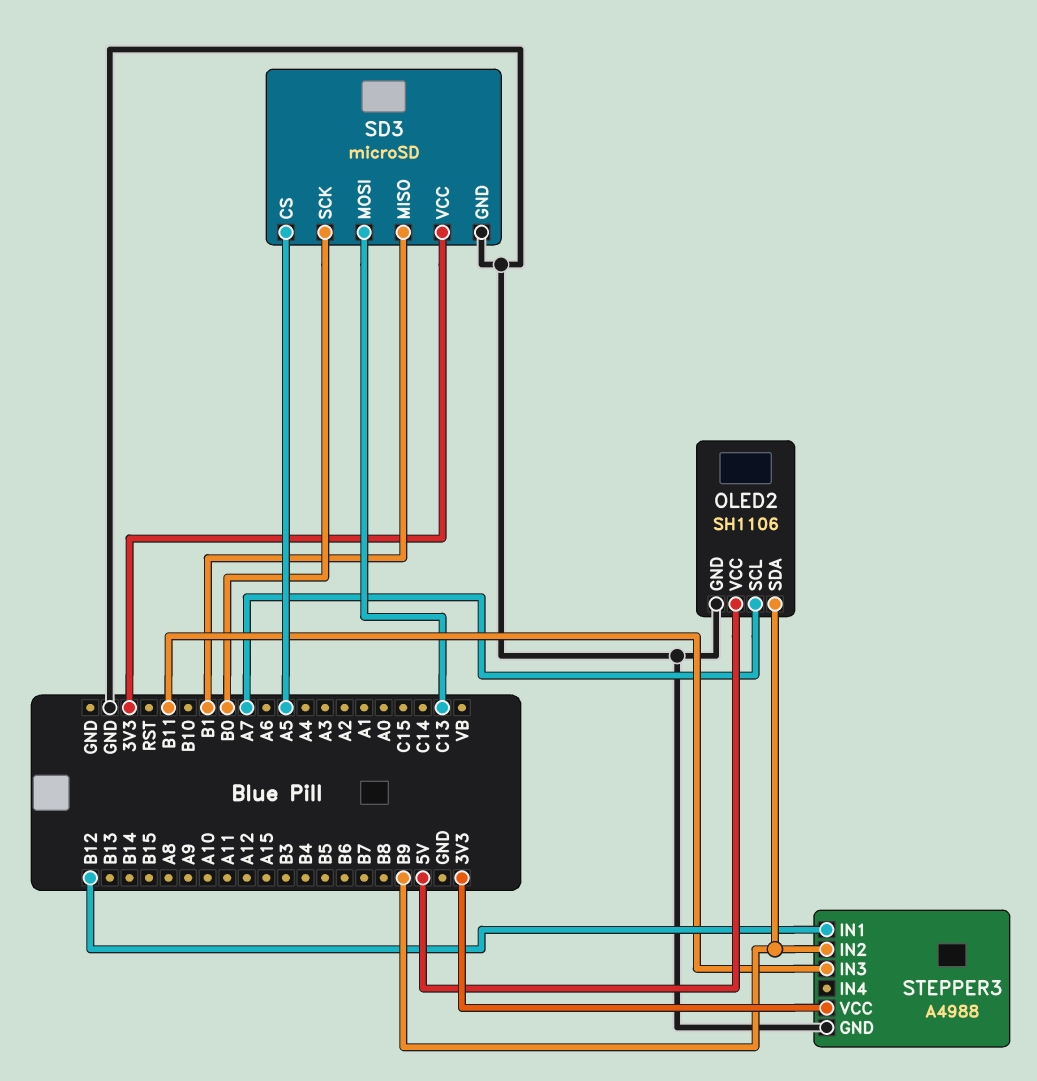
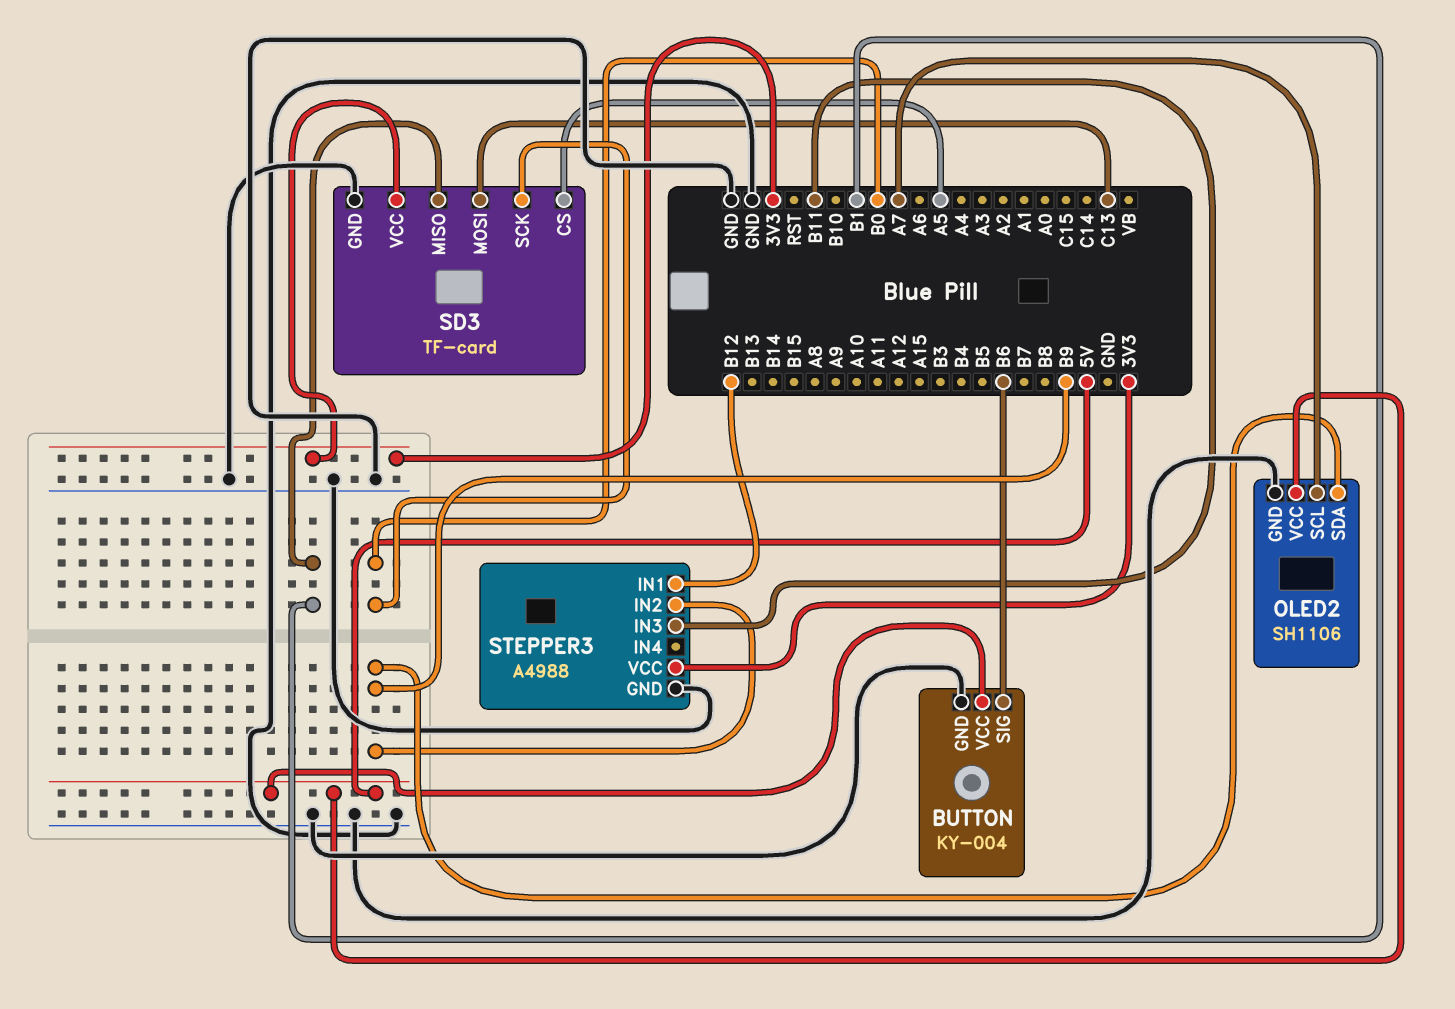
BUTTON: none -> KY-004
BUTTON pin GND: none -> GND
BUTTON pin SIG: none -> B6
BUTTON pin VCC: none -> 5V
SD3: microSD -> TF-card

